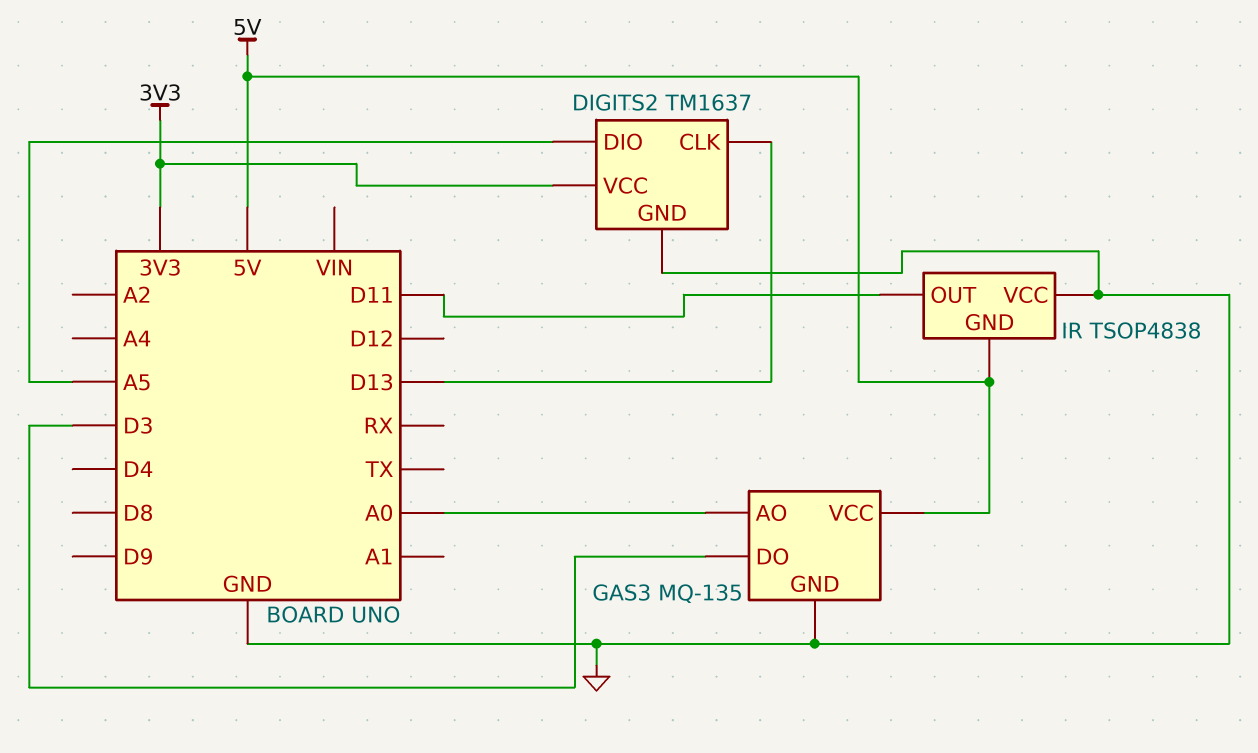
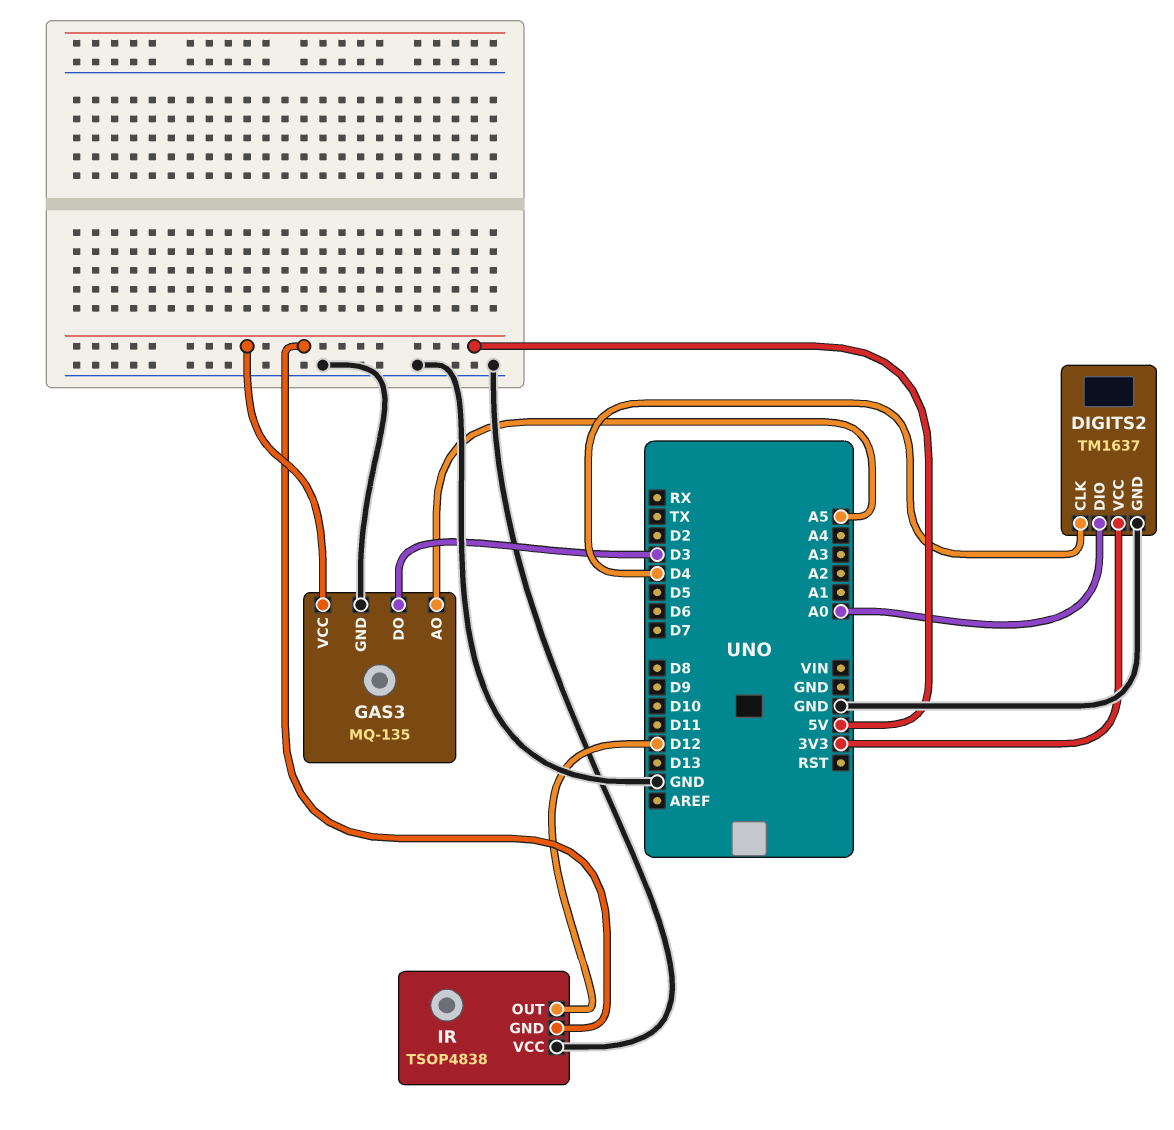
DIGITS2 pin CLK: D13 -> D4
DIGITS2 pin DIO: A5 -> A0
GAS3 pin AO: A0 -> A5
IR pin OUT: D11 -> D12

